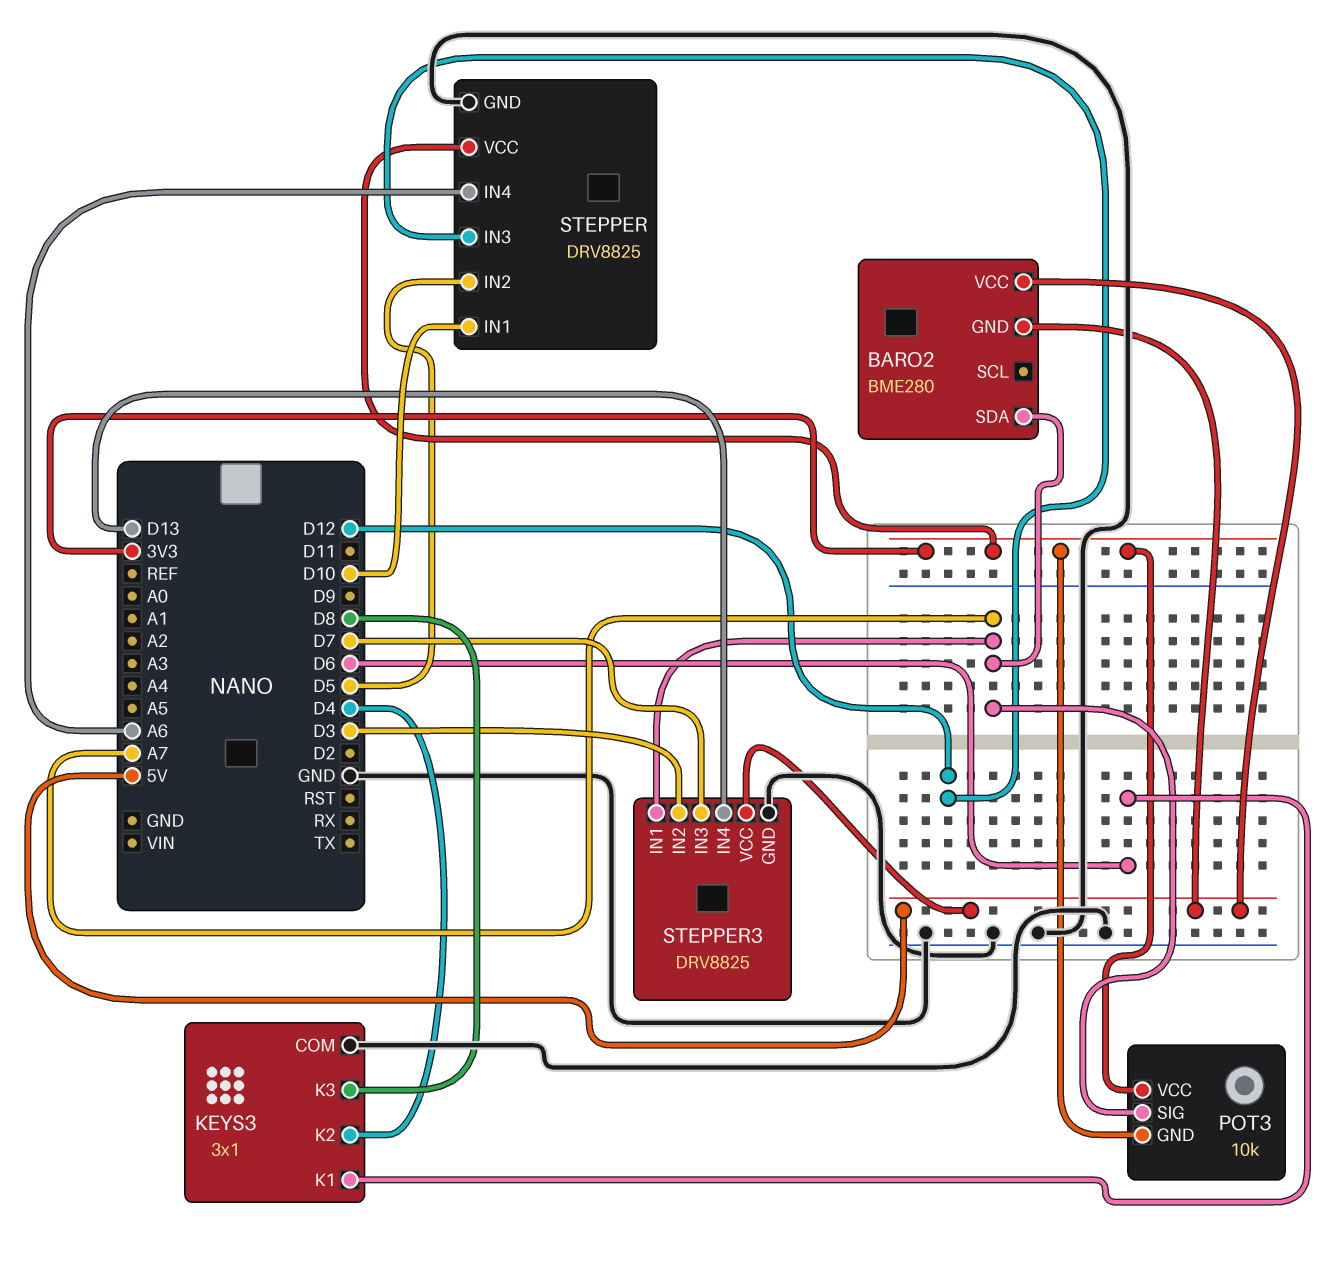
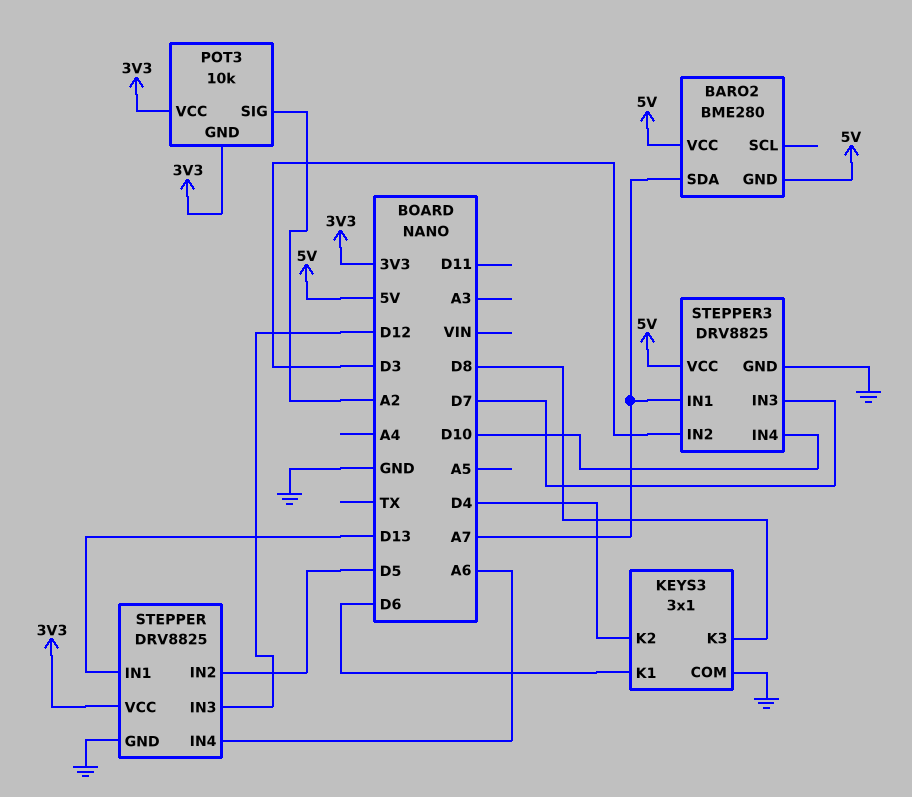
POT3 pin SIG: A7 -> A2
STEPPER pin IN1: D10 -> D13
STEPPER3 pin IN4: D13 -> D10

